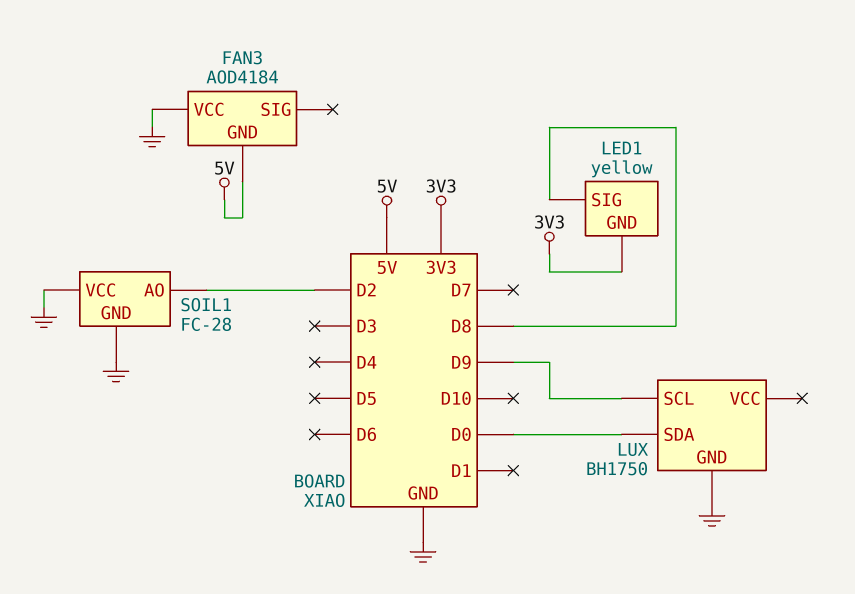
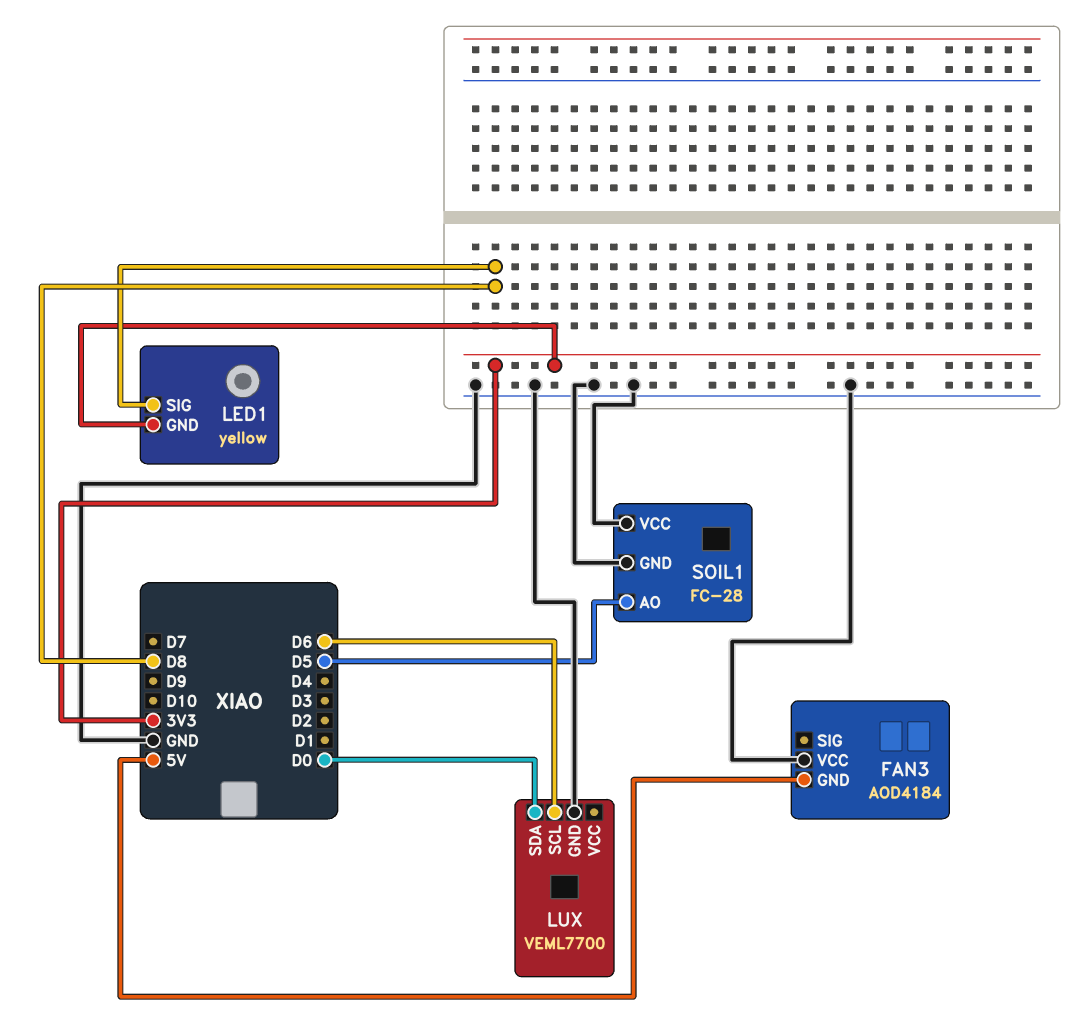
LUX: BH1750 -> VEML7700
LUX pin SCL: D9 -> D6
SOIL1 pin AO: D2 -> D5

